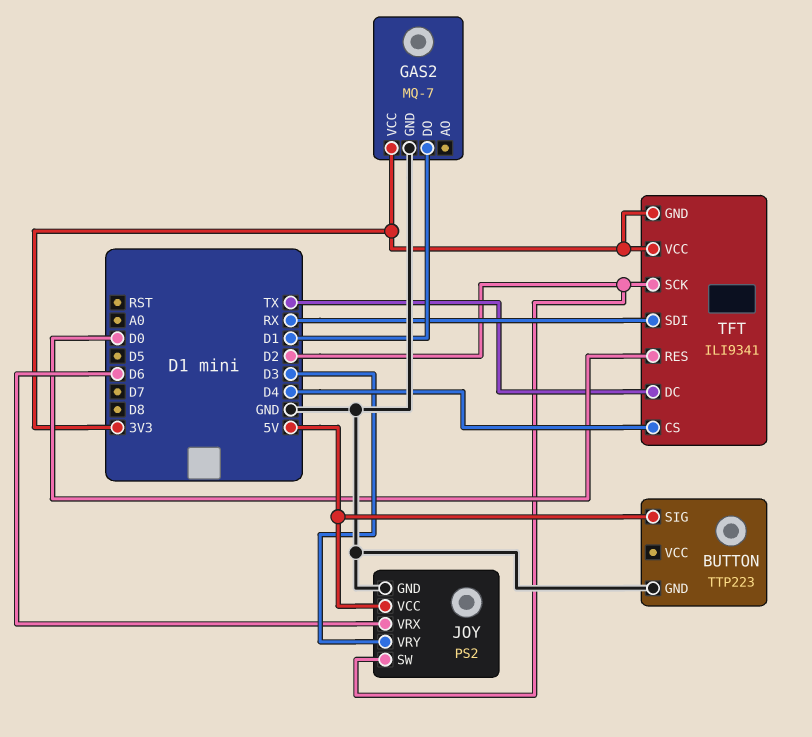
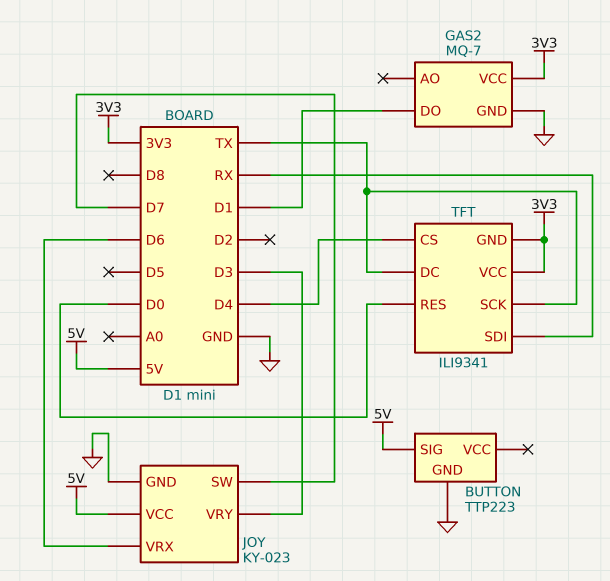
JOY: PS2 -> KY-023
JOY pin SW: D2 -> D7
TFT pin SCK: D2 -> TX

